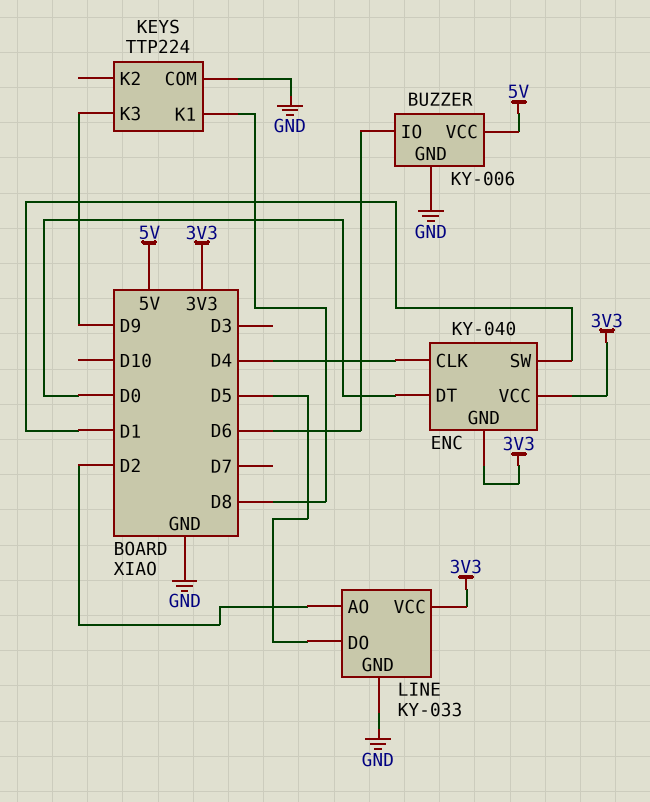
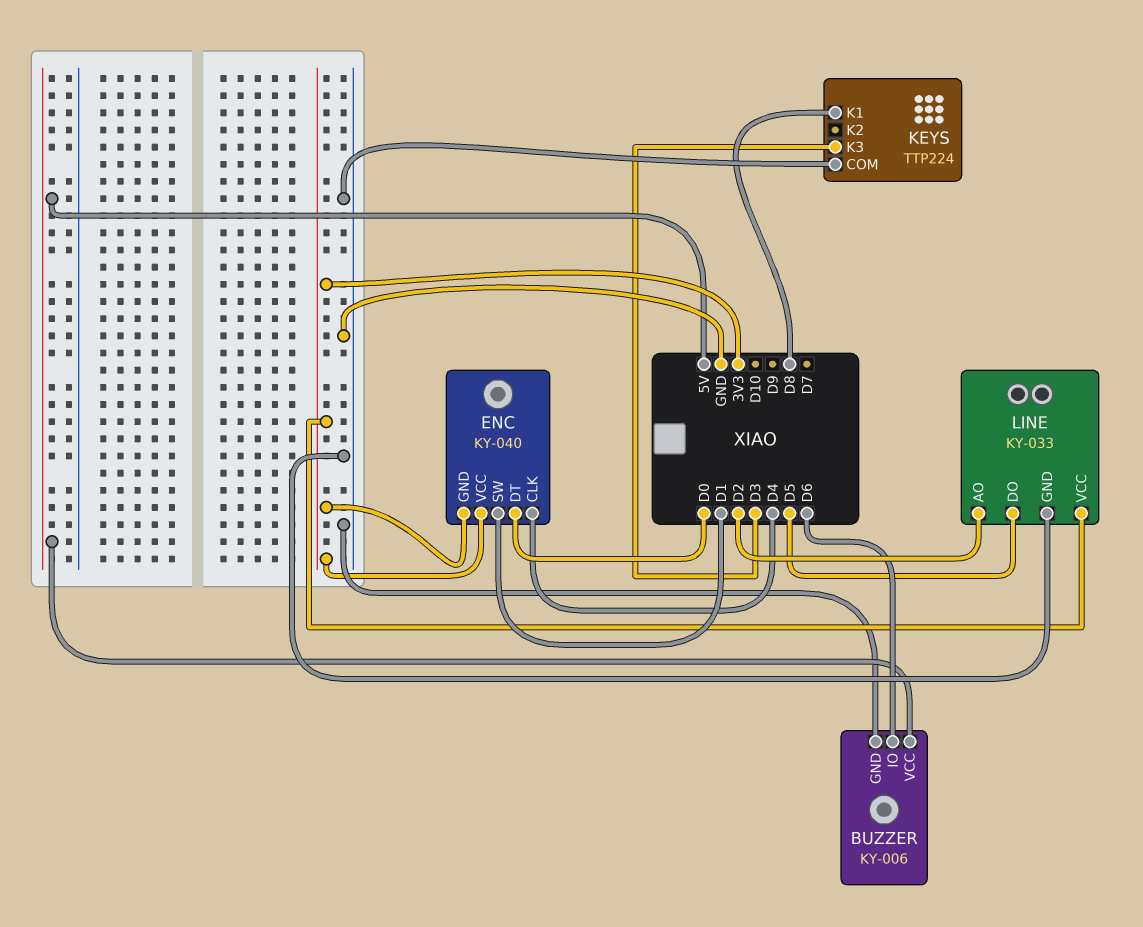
KEYS pin K3: D9 -> D3

